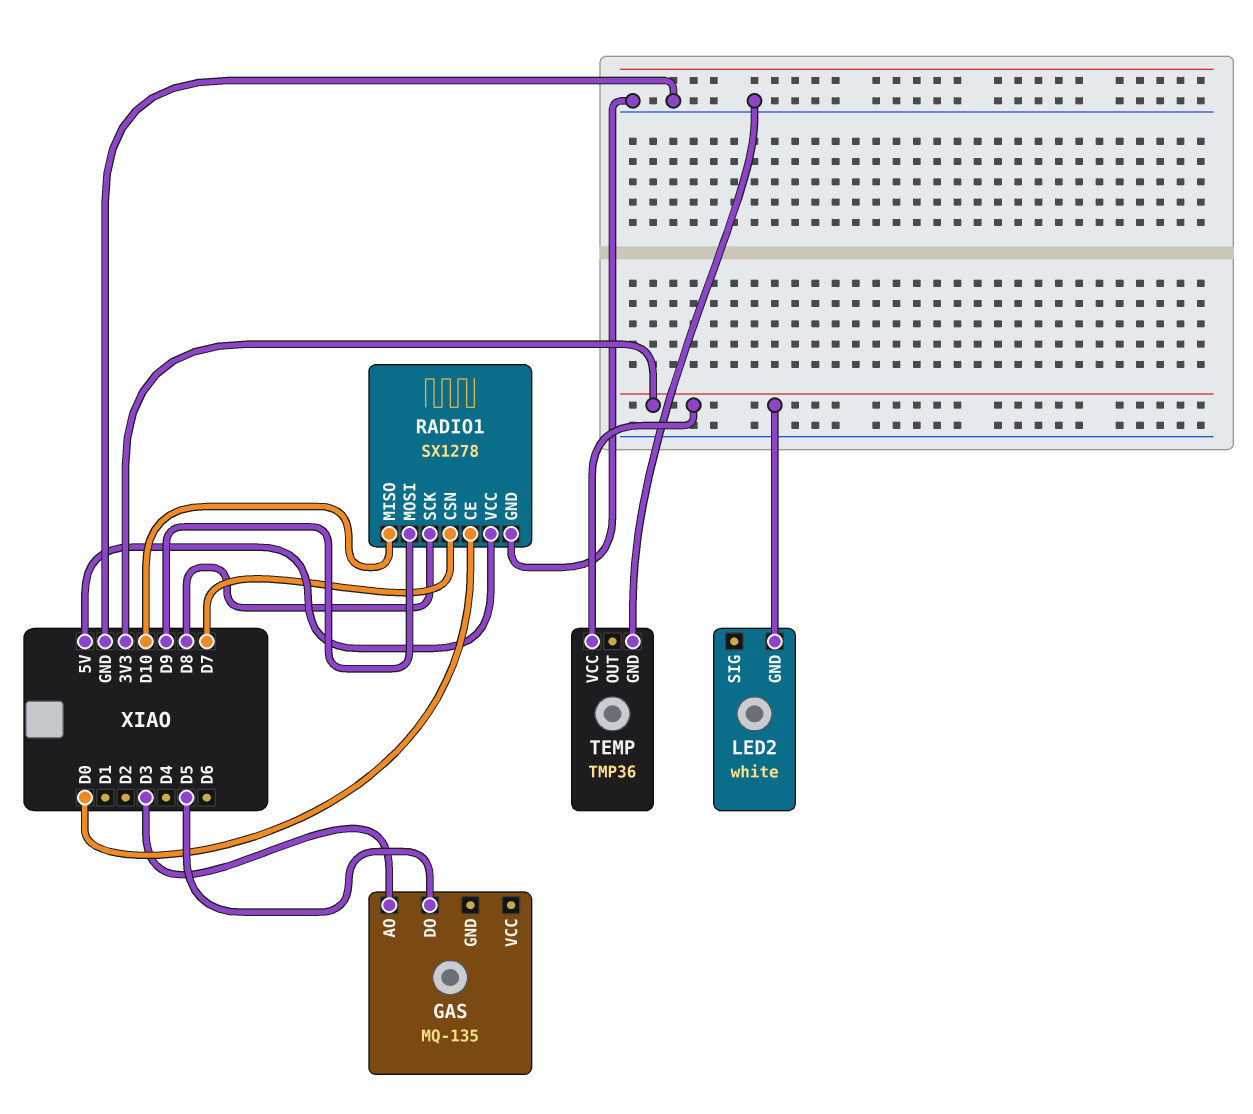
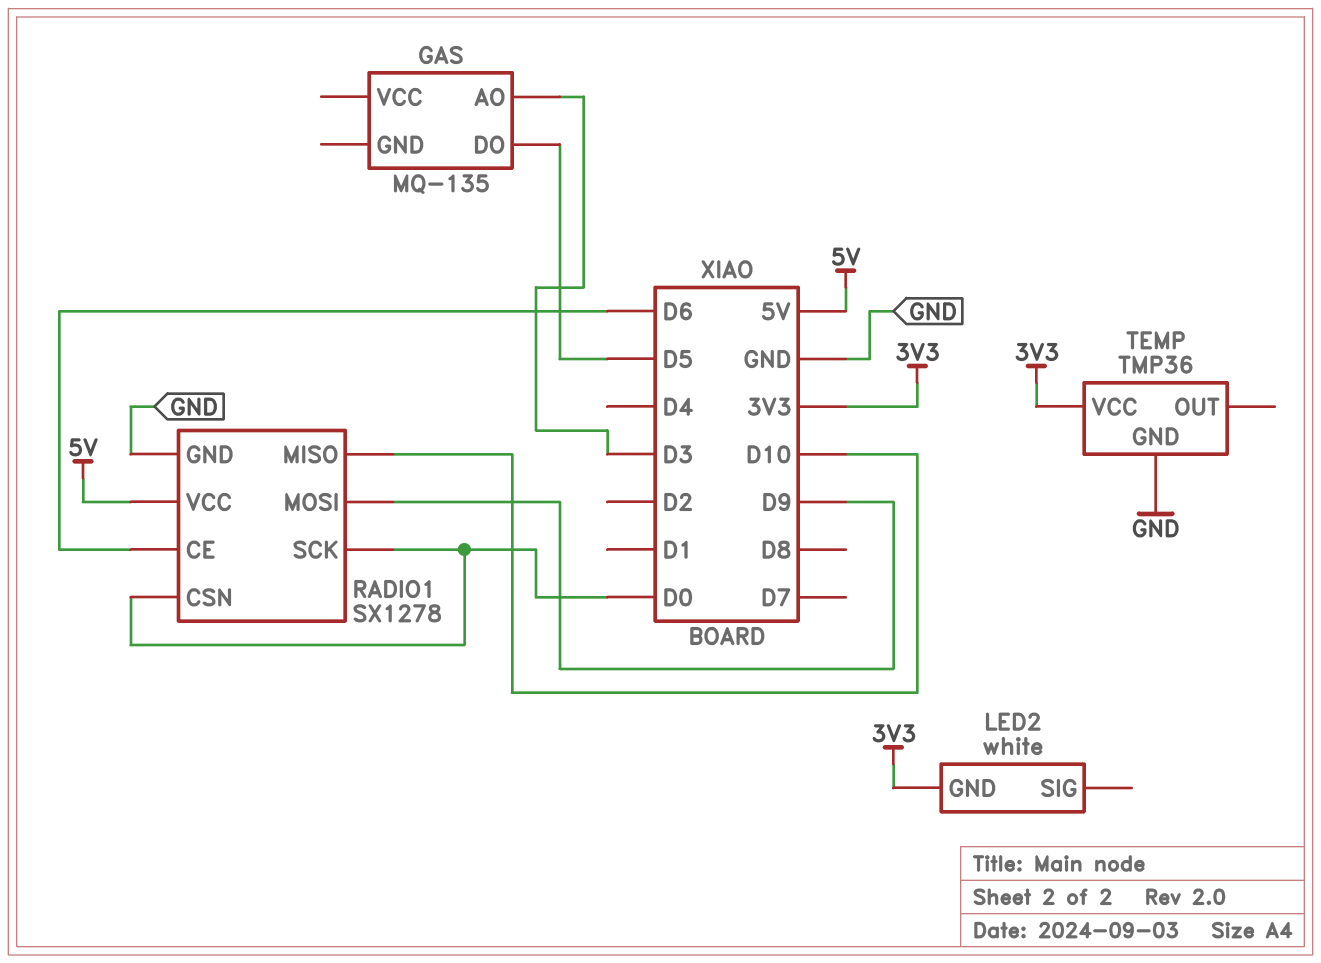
RADIO1 pin CE: D0 -> D6
RADIO1 pin CSN: D7 -> D0
RADIO1 pin SCK: D8 -> D0

